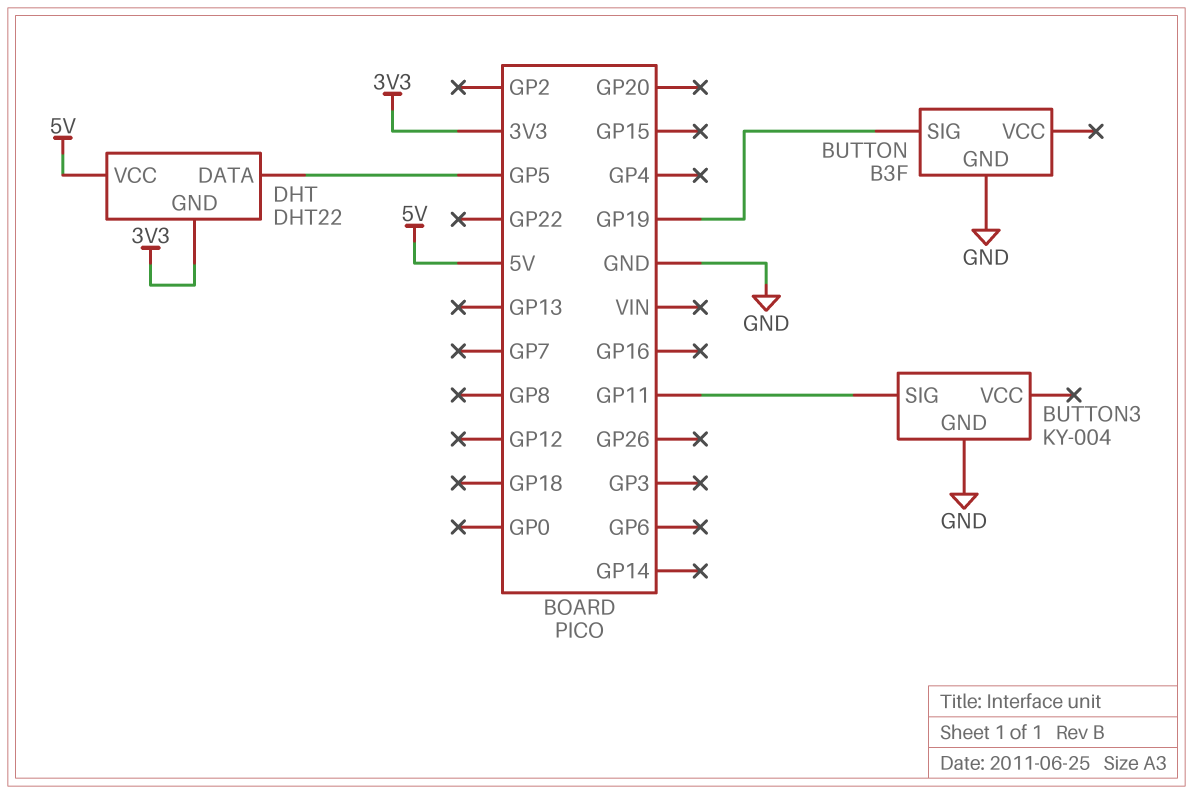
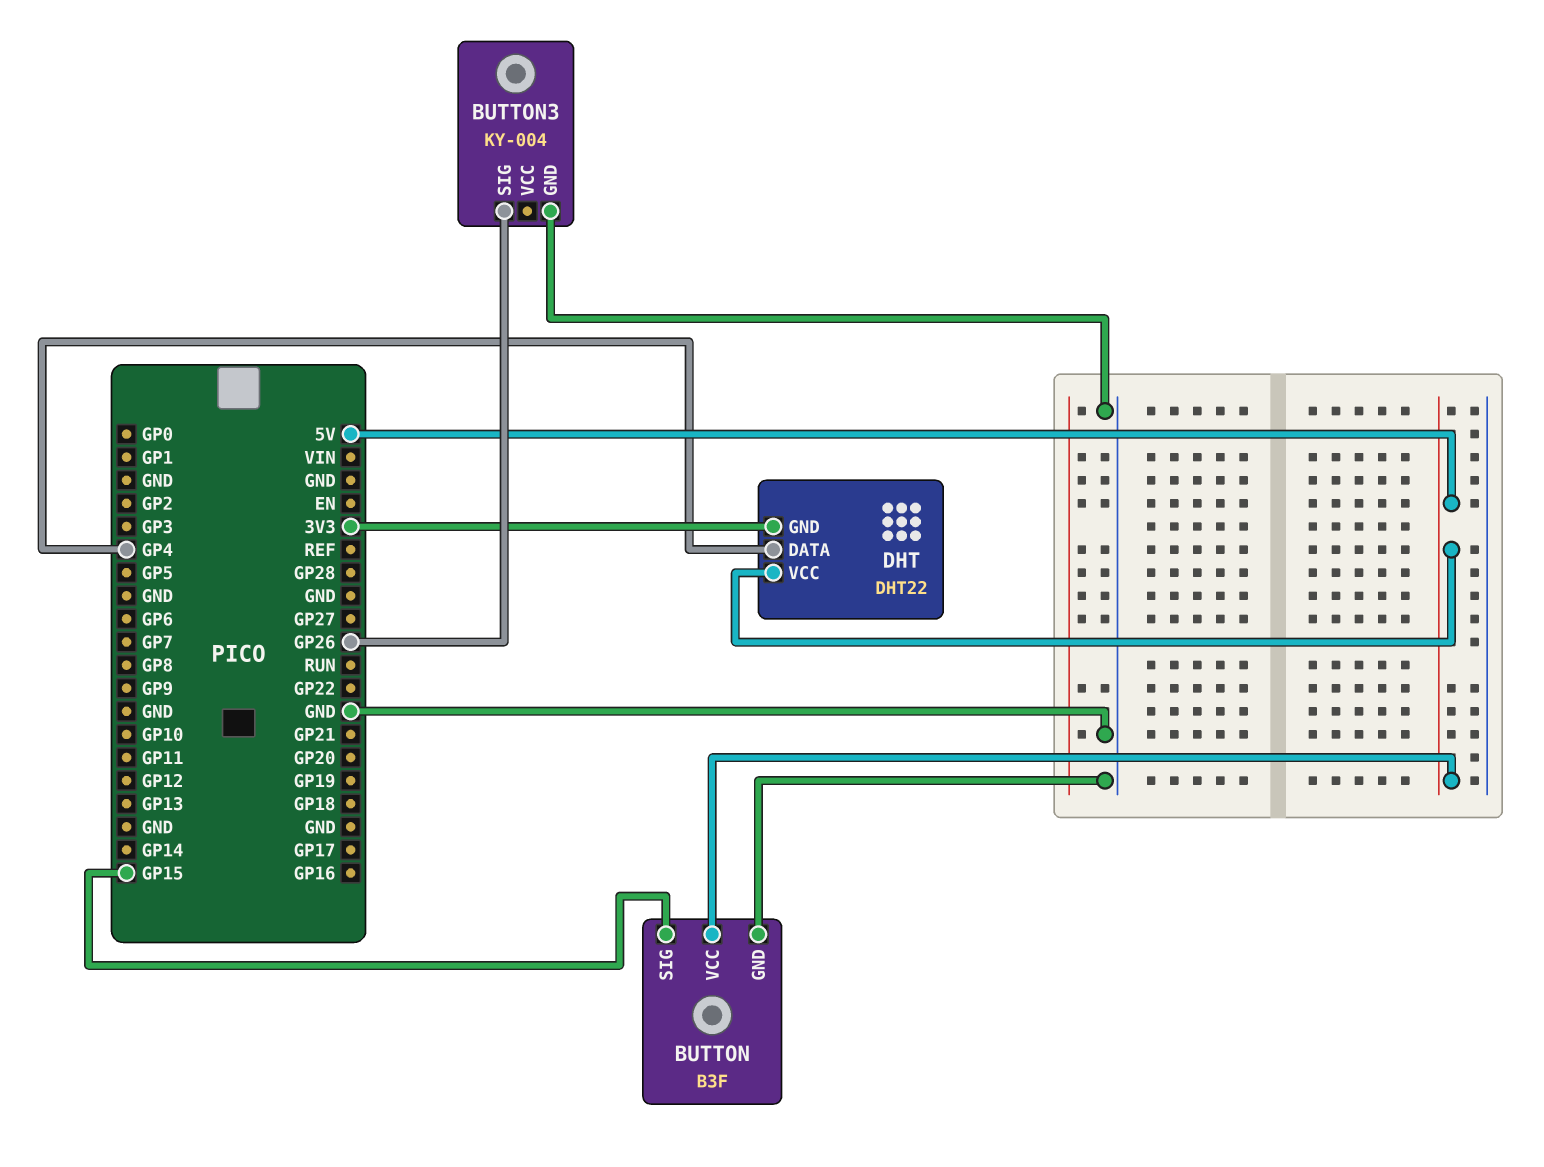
BUTTON pin SIG: GP19 -> GP15
BUTTON pin VCC: none -> 5V
BUTTON3 pin SIG: GP11 -> GP26
DHT pin DATA: GP5 -> GP4

